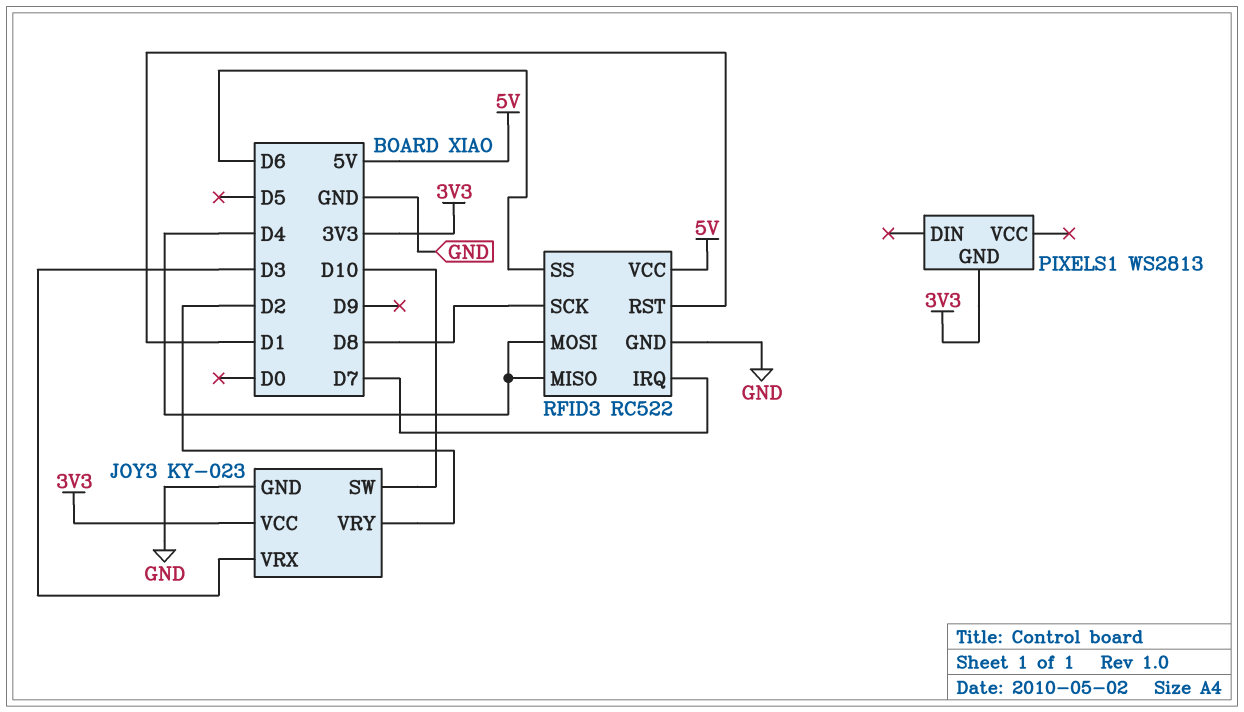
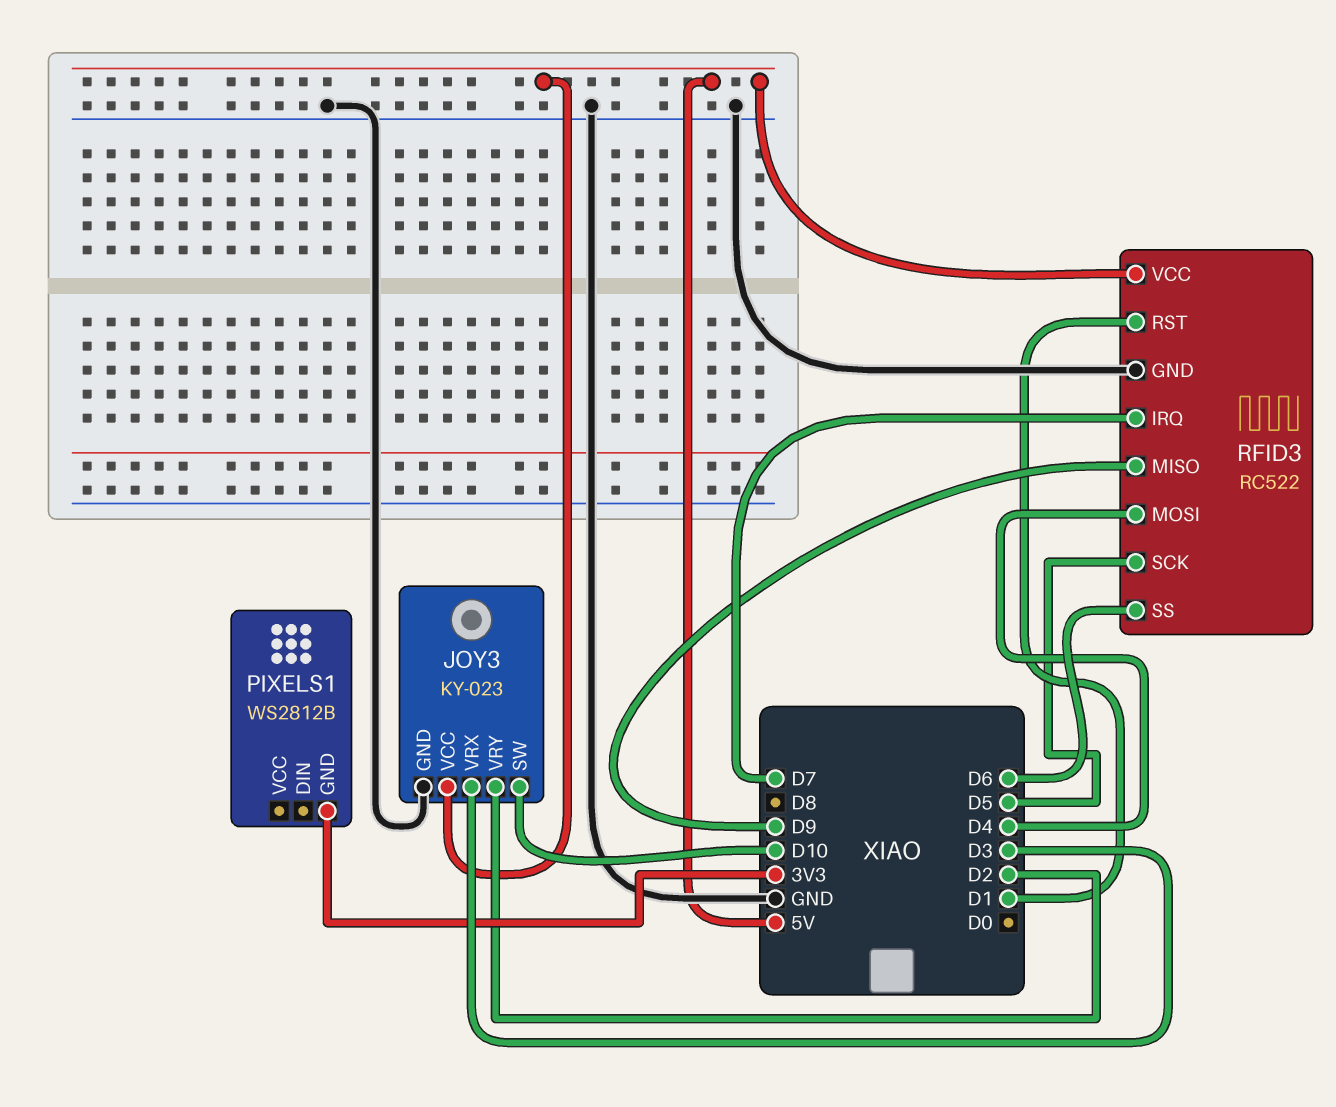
JOY3 pin VCC: 3V3 -> 5V
PIXELS1: WS2813 -> WS2812B
RFID3 pin MISO: D4 -> D9
RFID3 pin SCK: D8 -> D5

